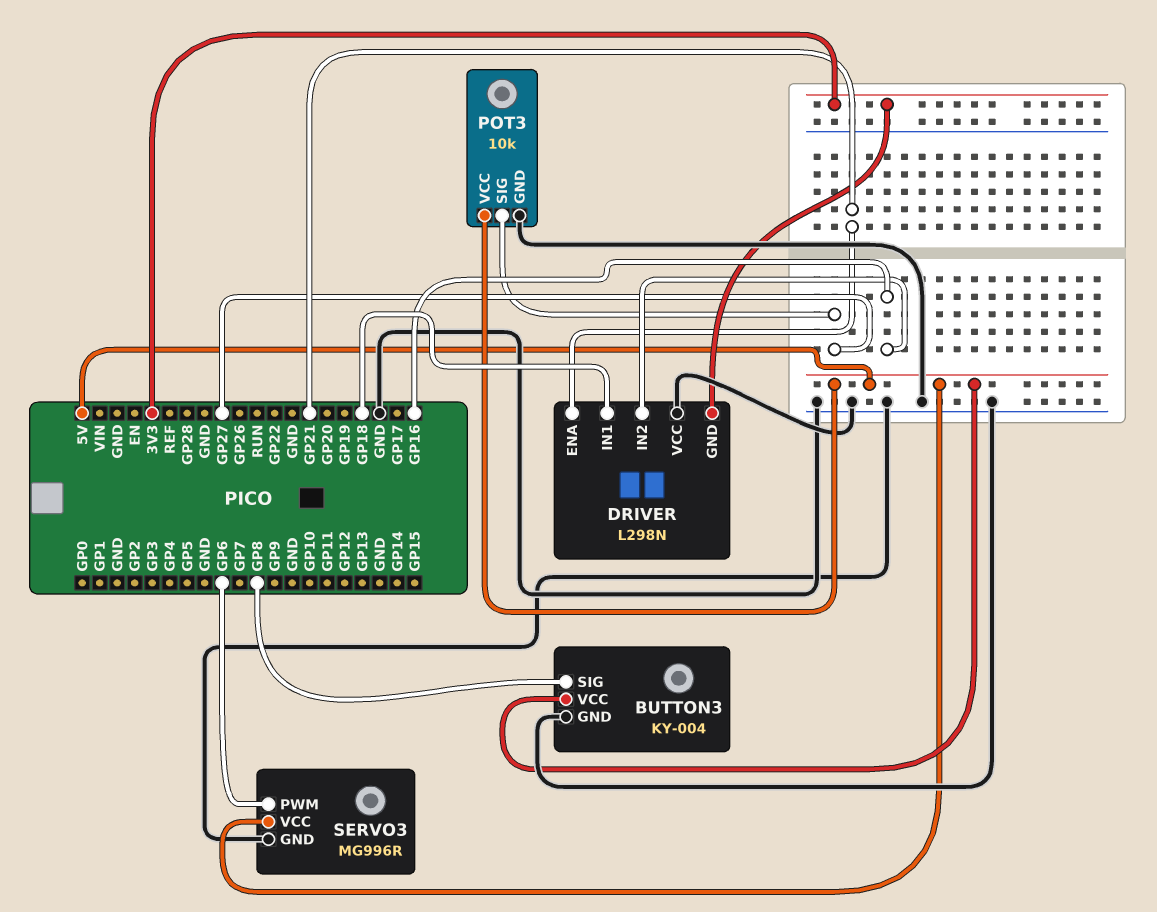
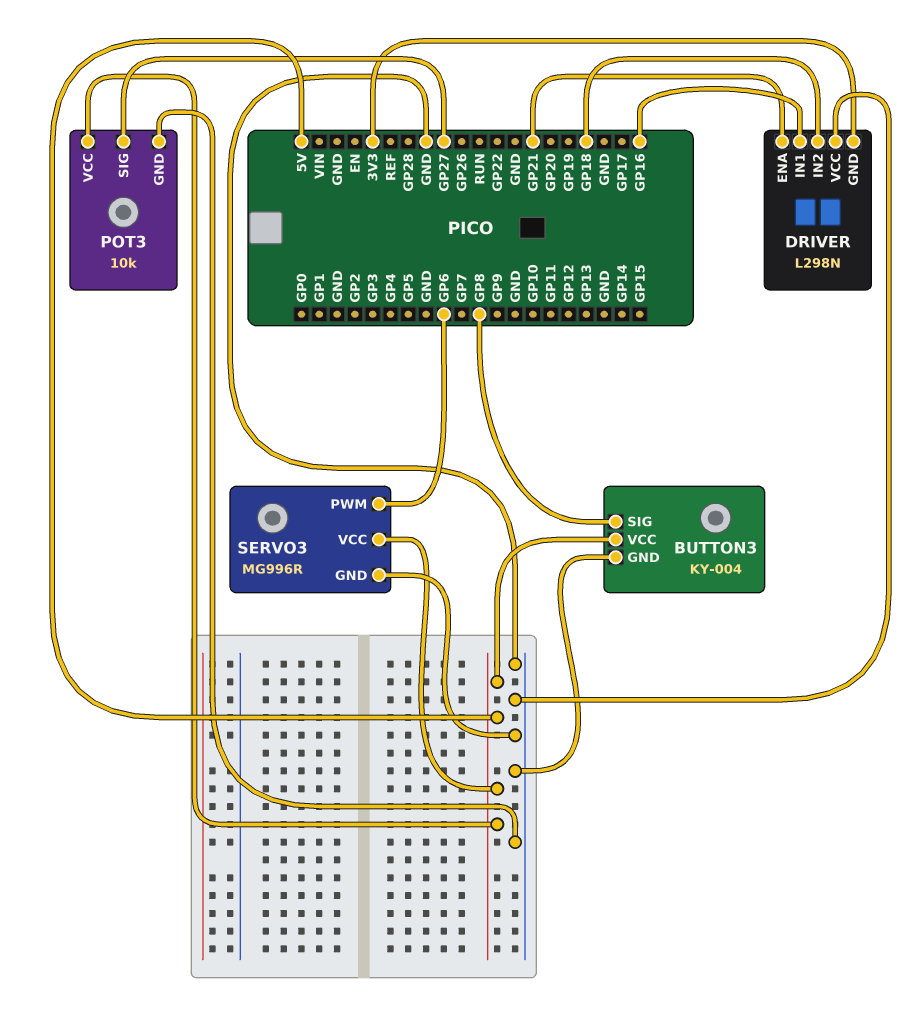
DRIVER pin IN1: GP18 -> GP16
DRIVER pin IN2: GP16 -> GP18

